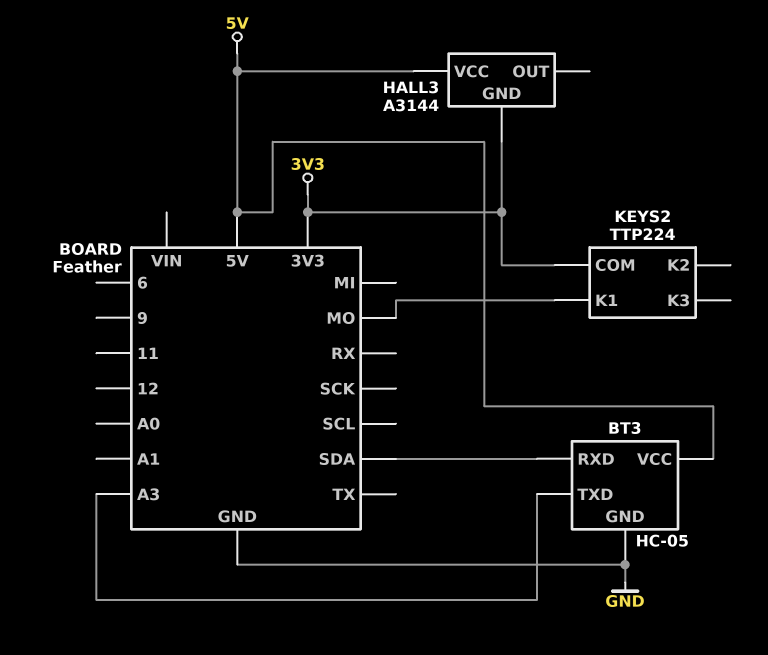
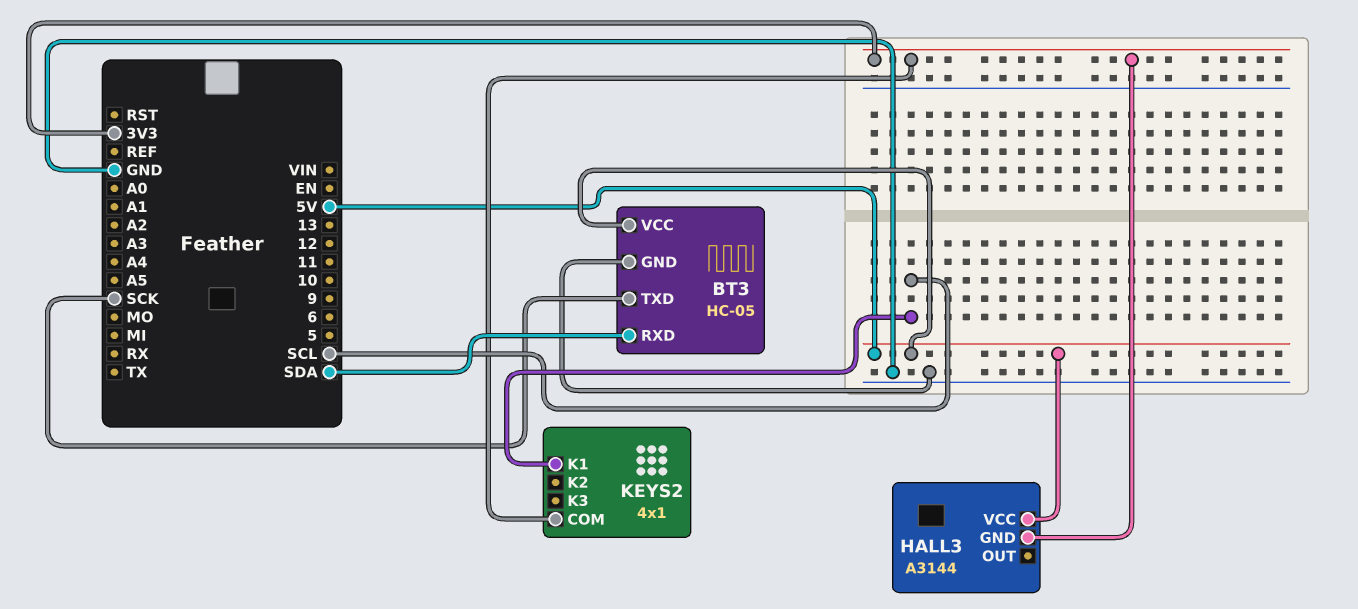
BT3 pin TXD: A3 -> SCK
KEYS2: TTP224 -> 4x1
KEYS2 pin K1: MO -> SCL

